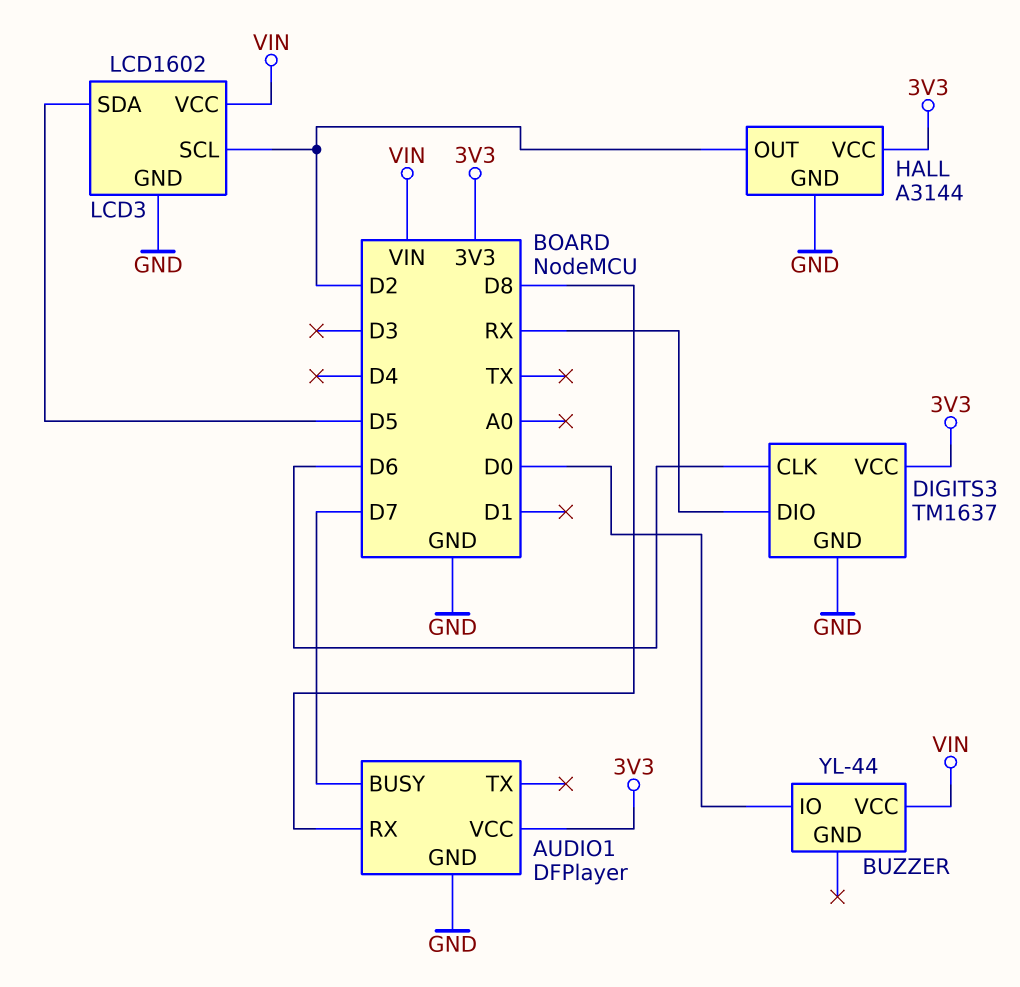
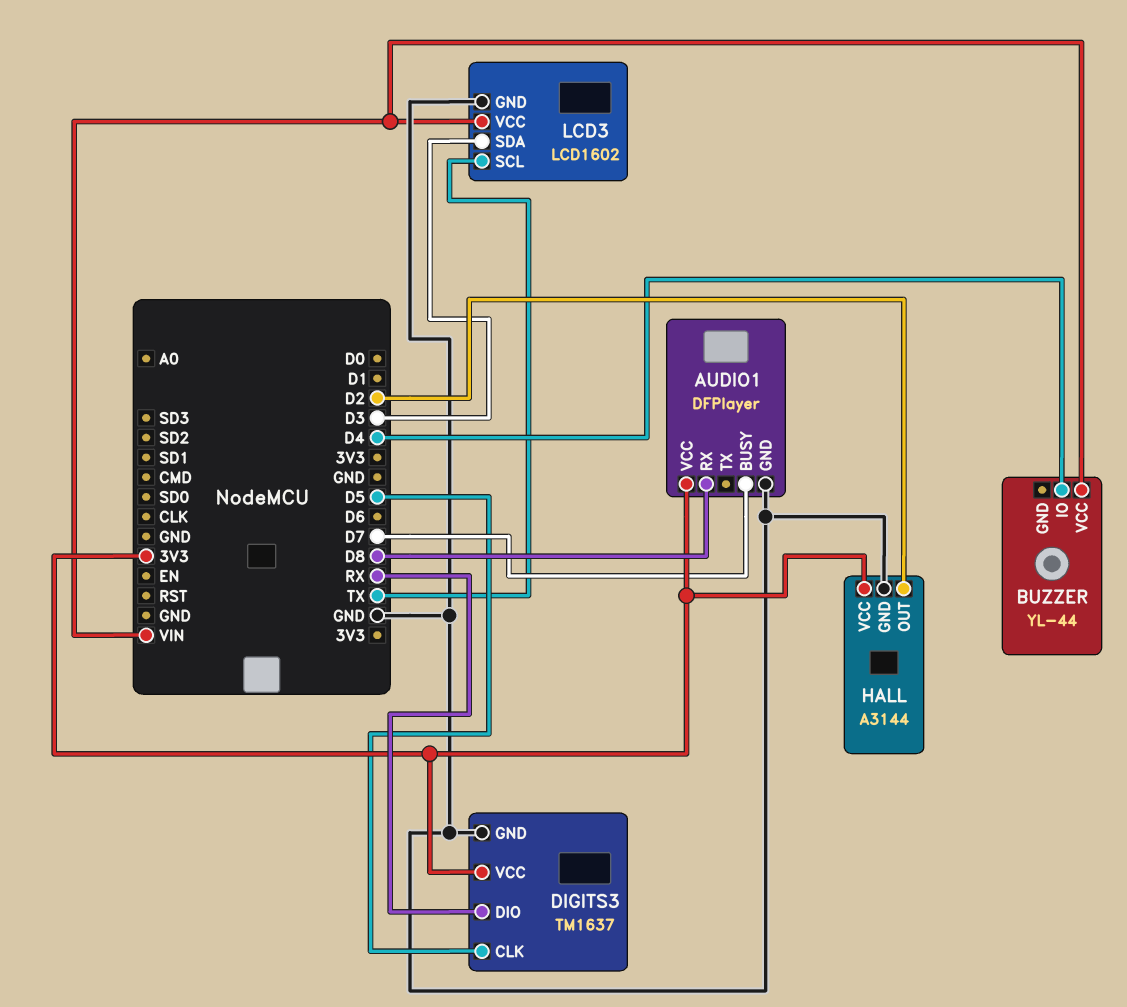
BUZZER pin IO: D0 -> D4
DIGITS3 pin CLK: D6 -> D5
LCD3 pin SCL: D2 -> TX
LCD3 pin SDA: D5 -> D3

